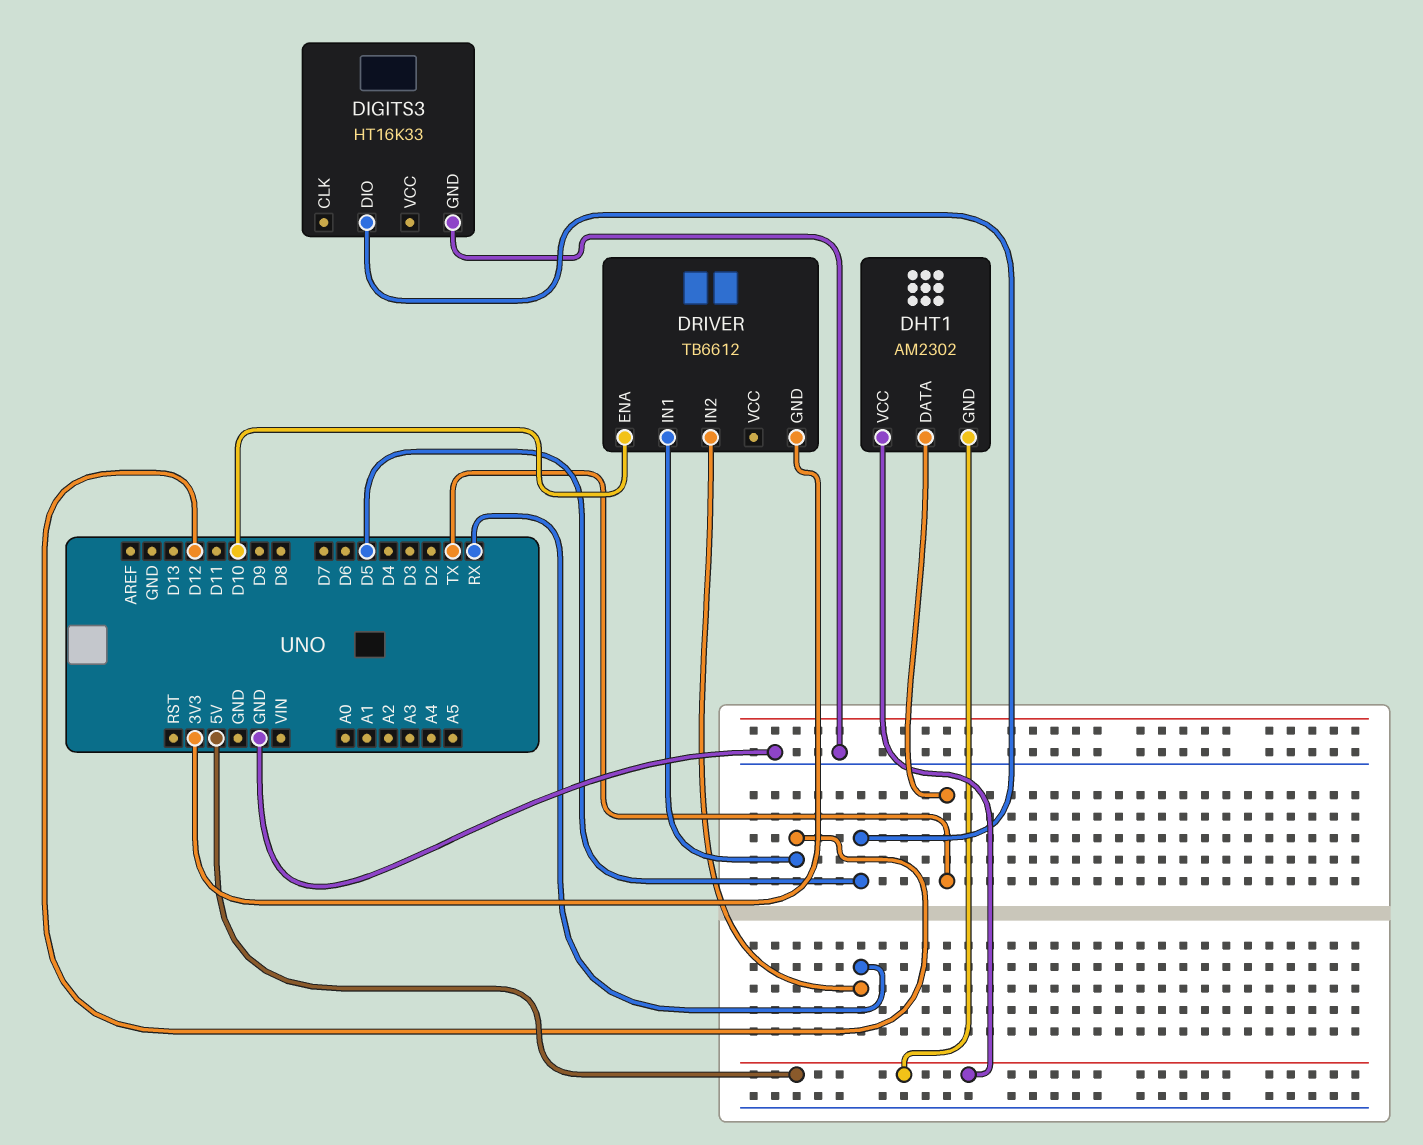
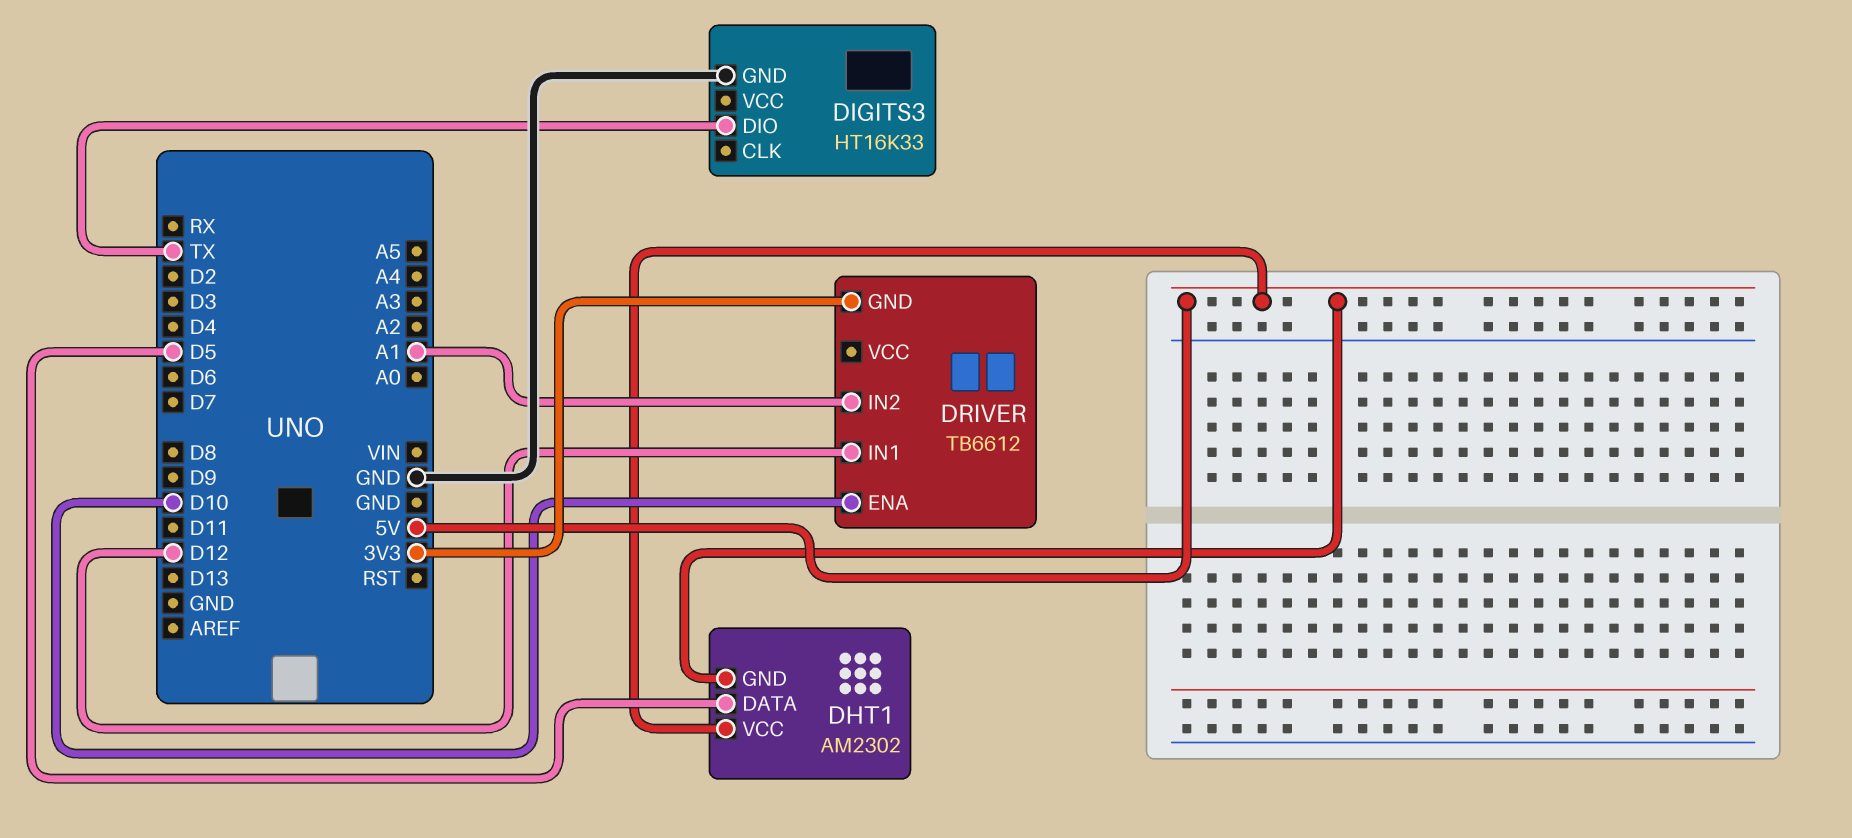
DHT1 pin DATA: TX -> D5
DIGITS3 pin DIO: D5 -> TX
DRIVER pin IN2: RX -> A1

